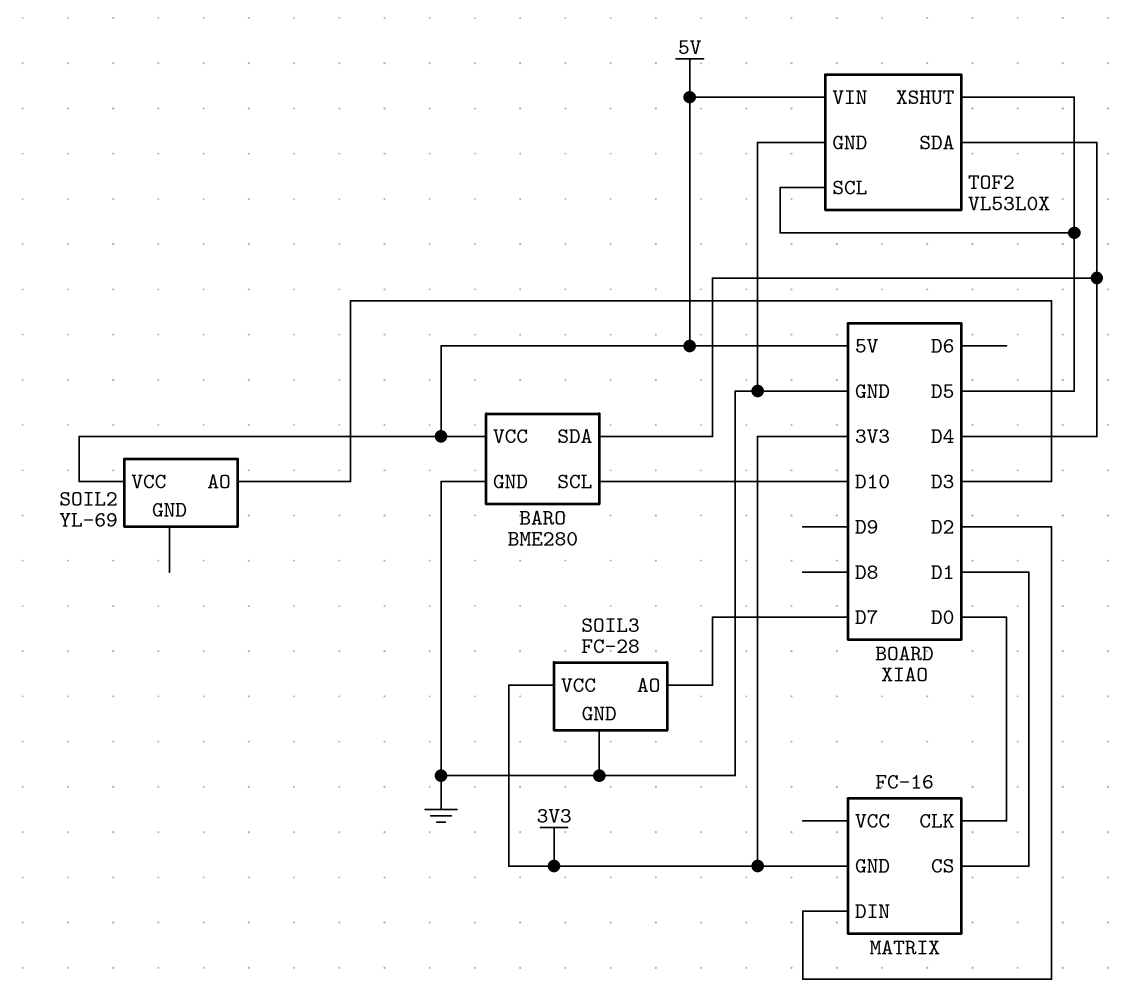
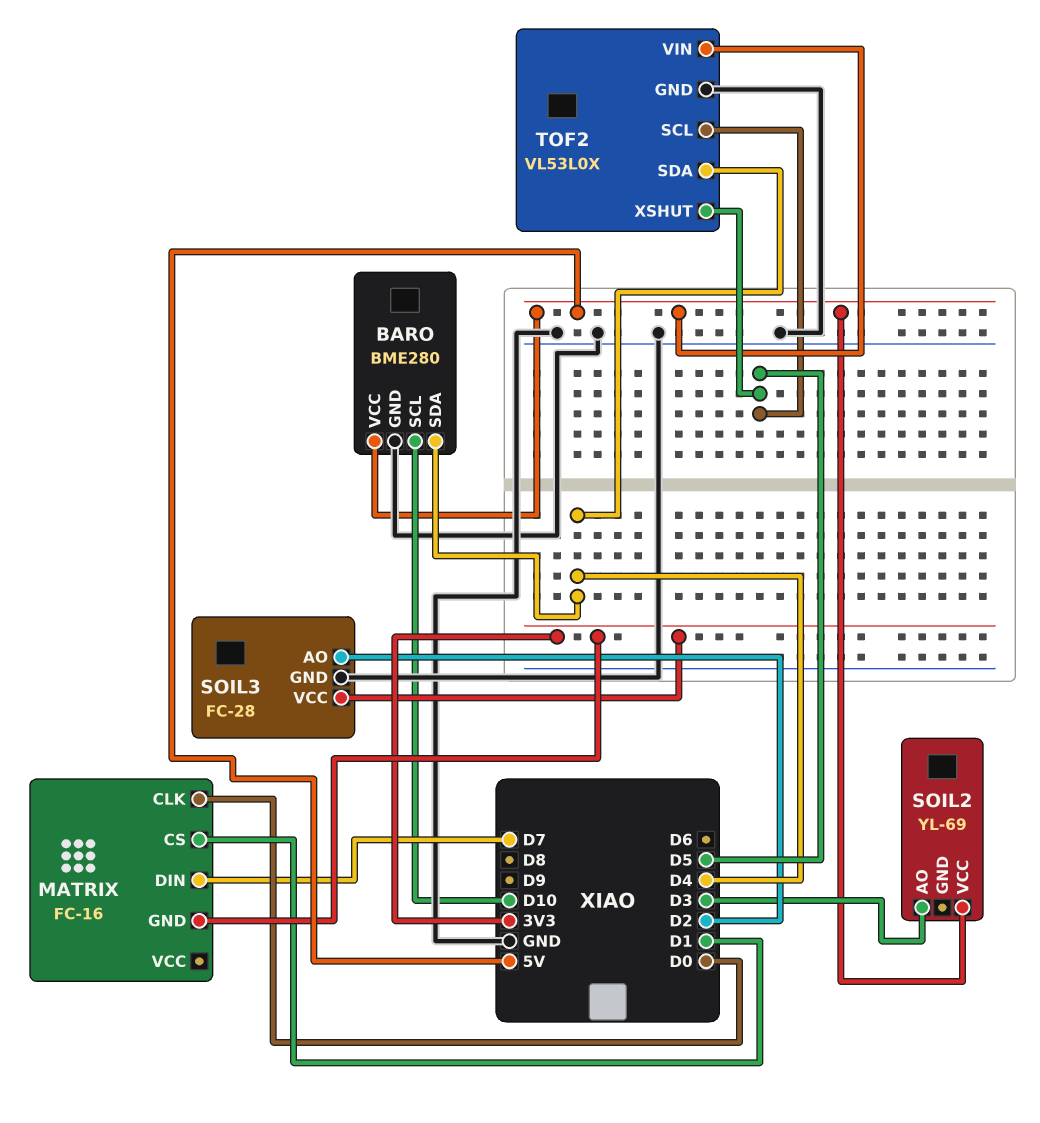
MATRIX pin DIN: D2 -> D7
SOIL3 pin AO: D7 -> D2

